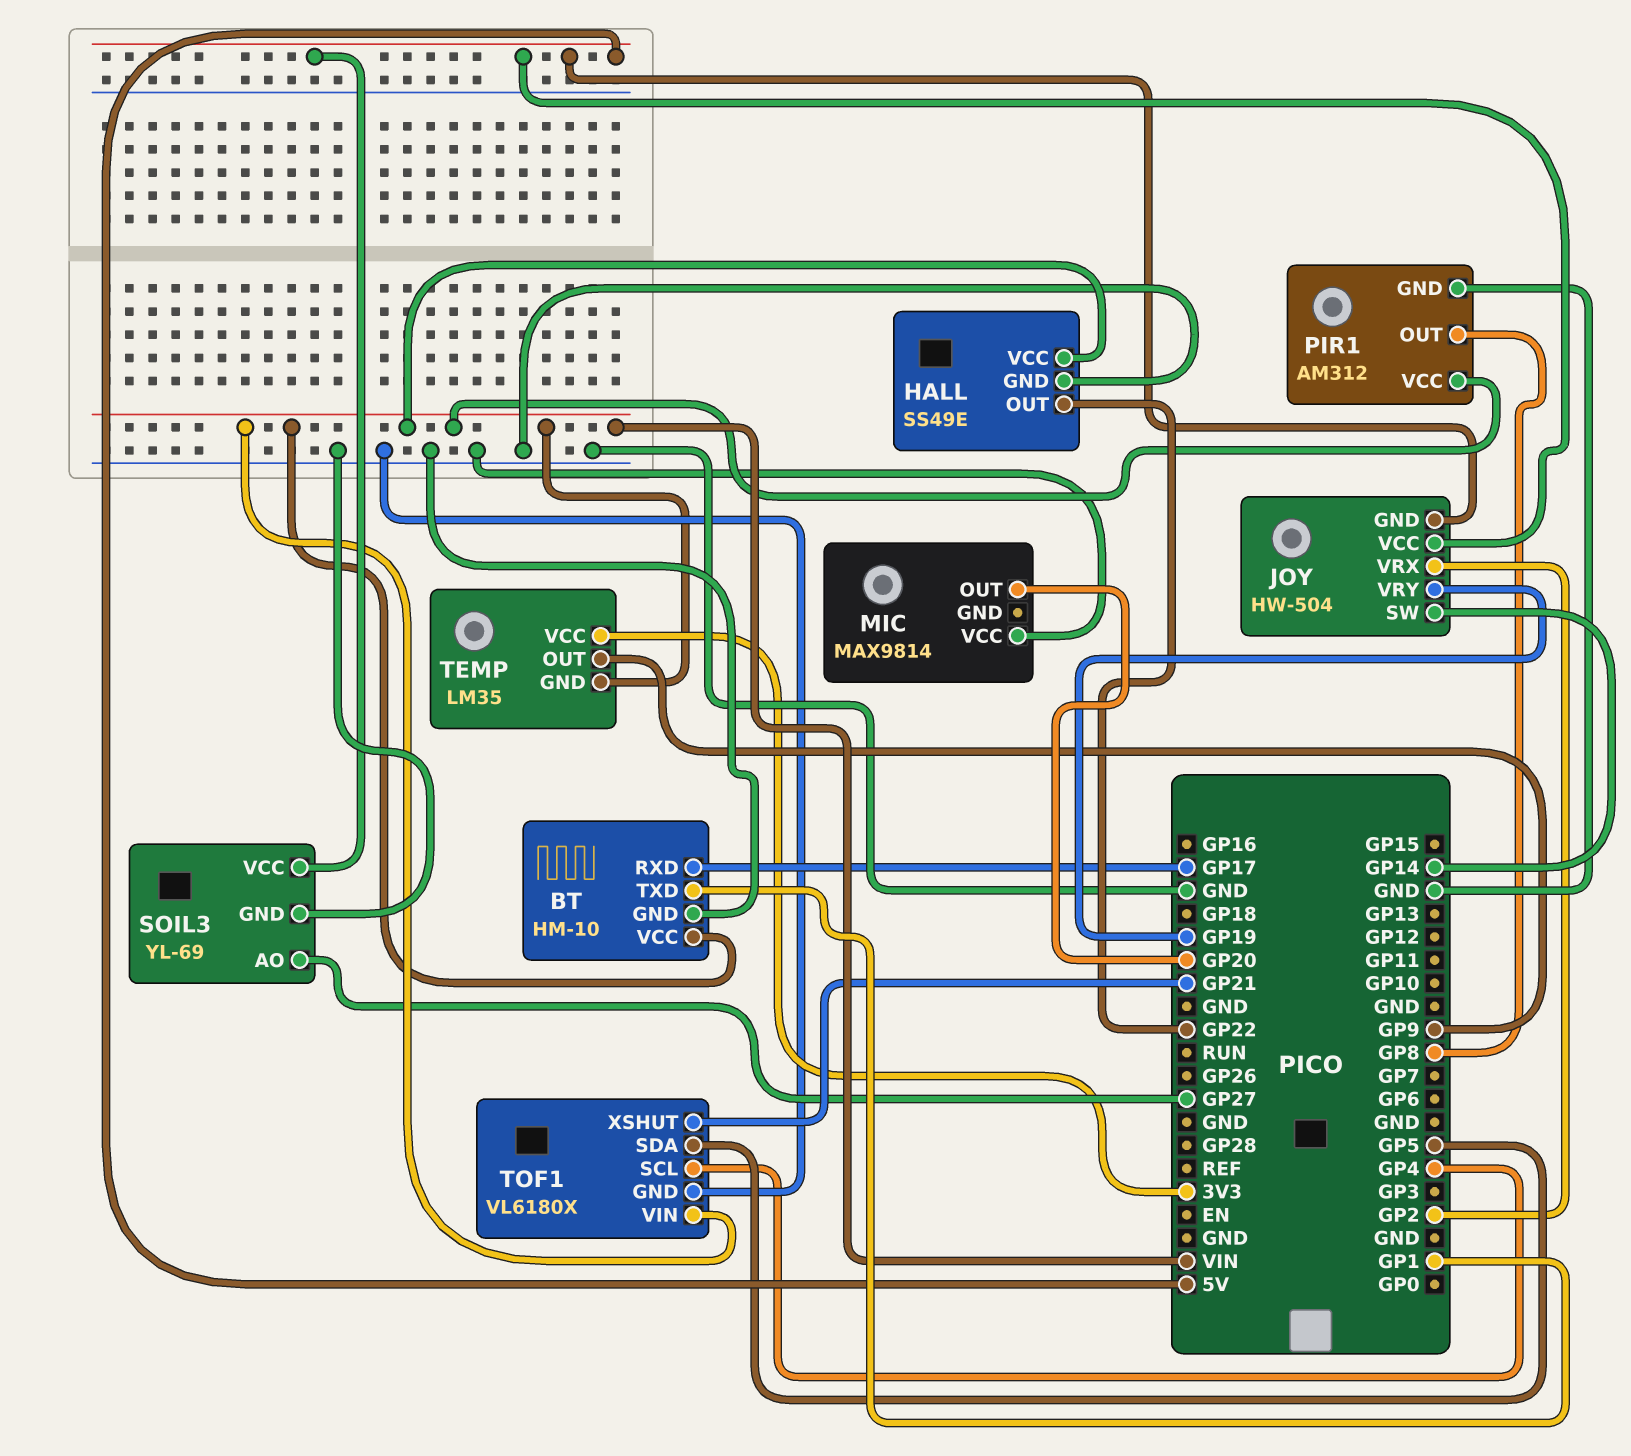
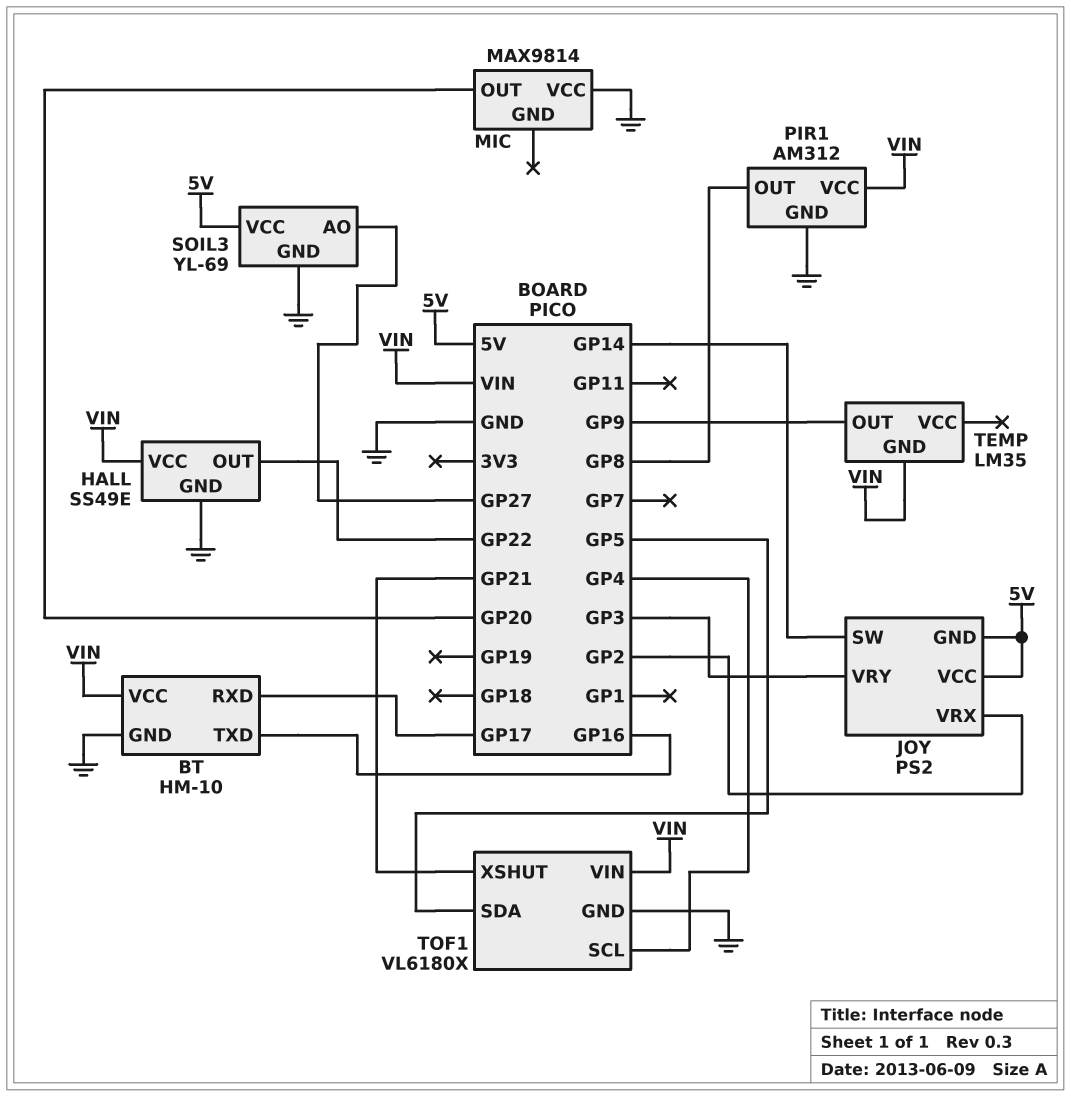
BT pin TXD: GP1 -> GP16
JOY: HW-504 -> PS2
JOY pin VRY: GP19 -> GP3
TEMP pin VCC: 3V3 -> none

